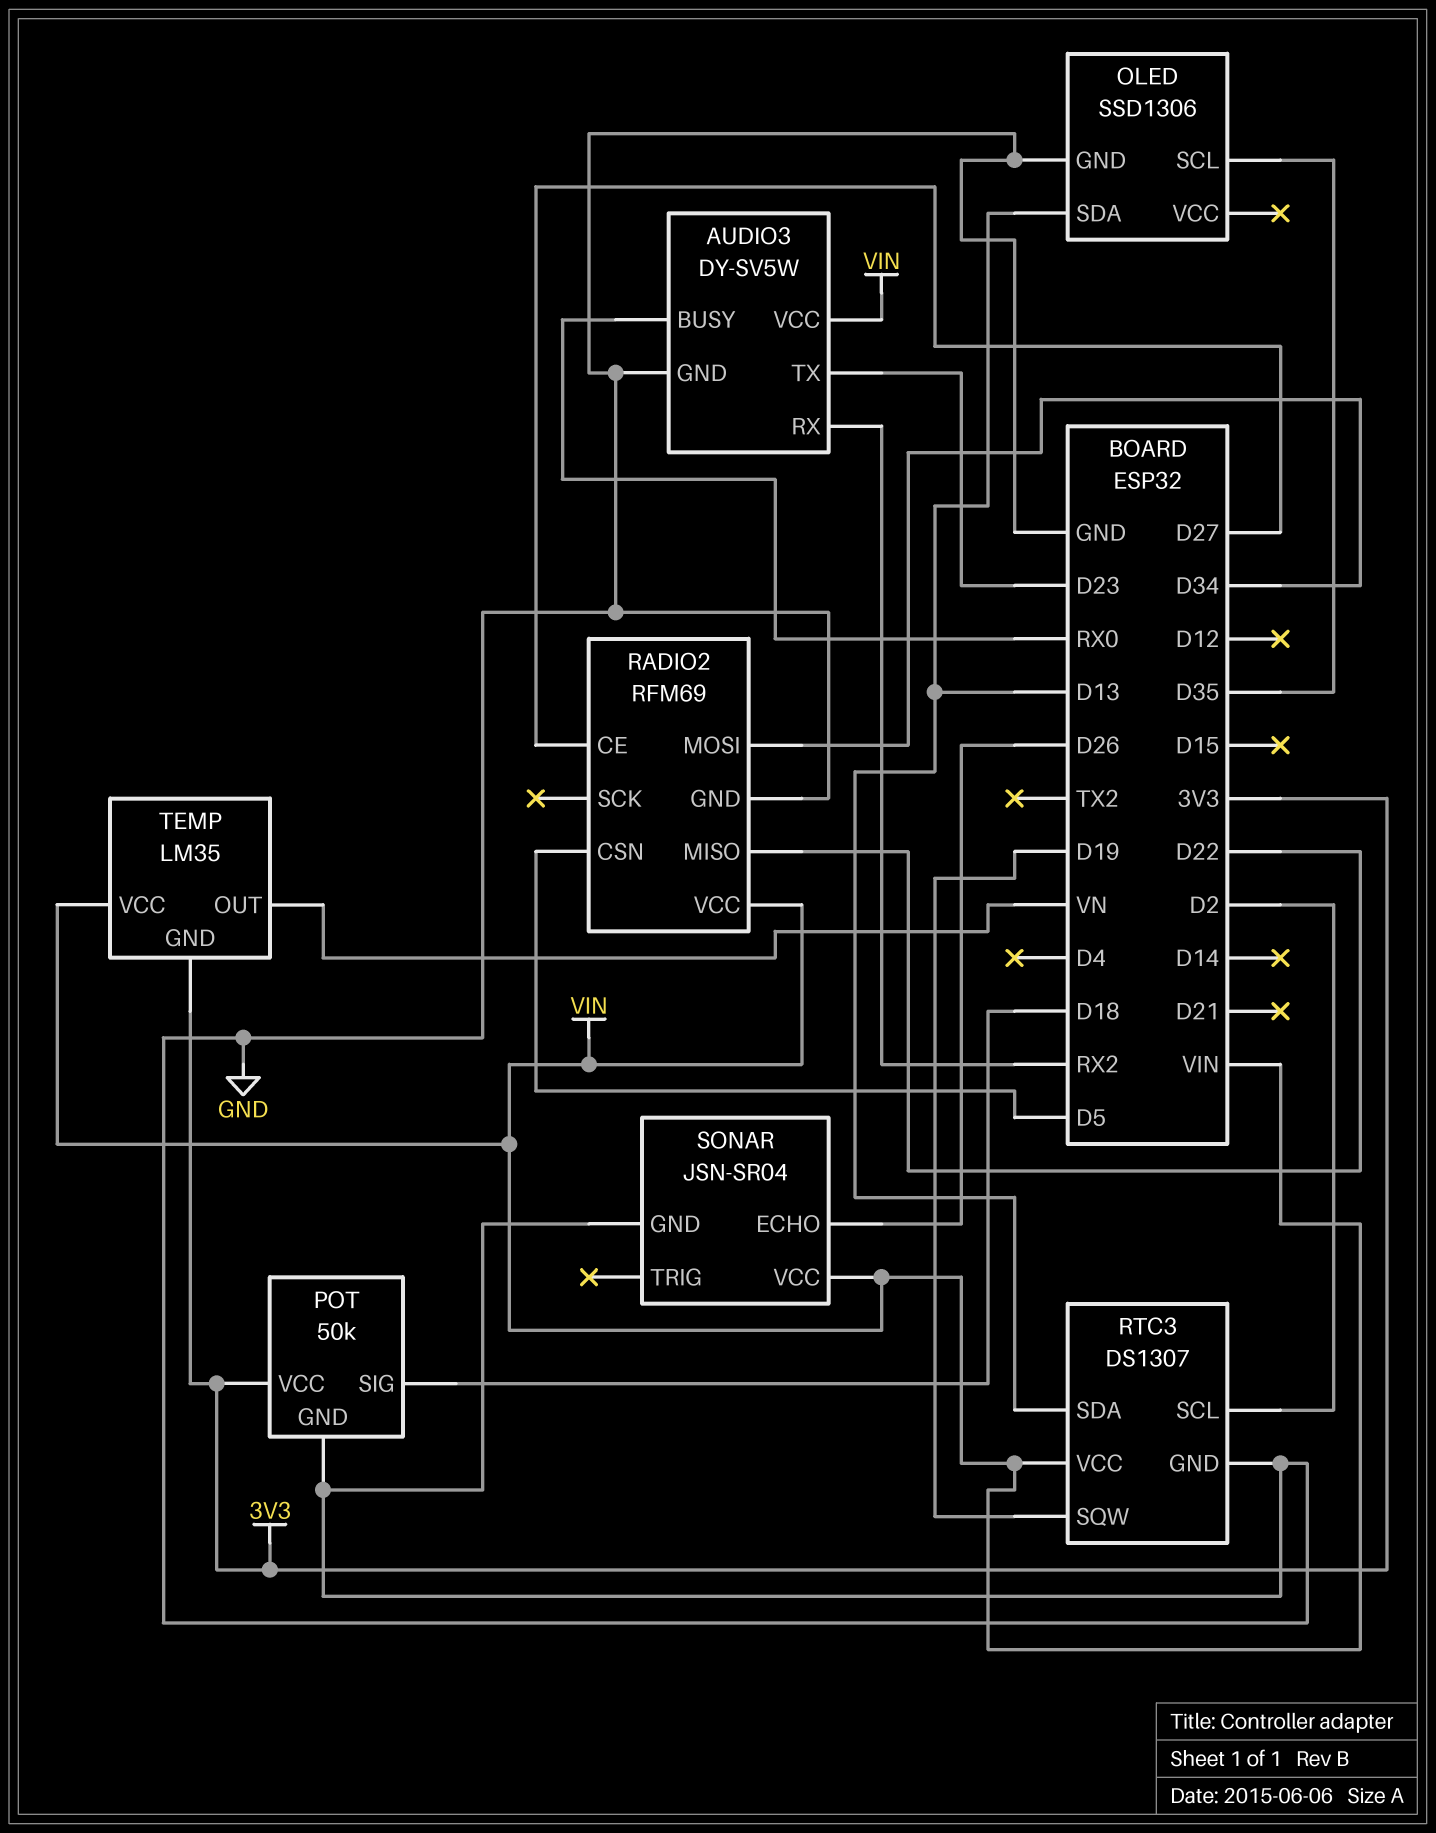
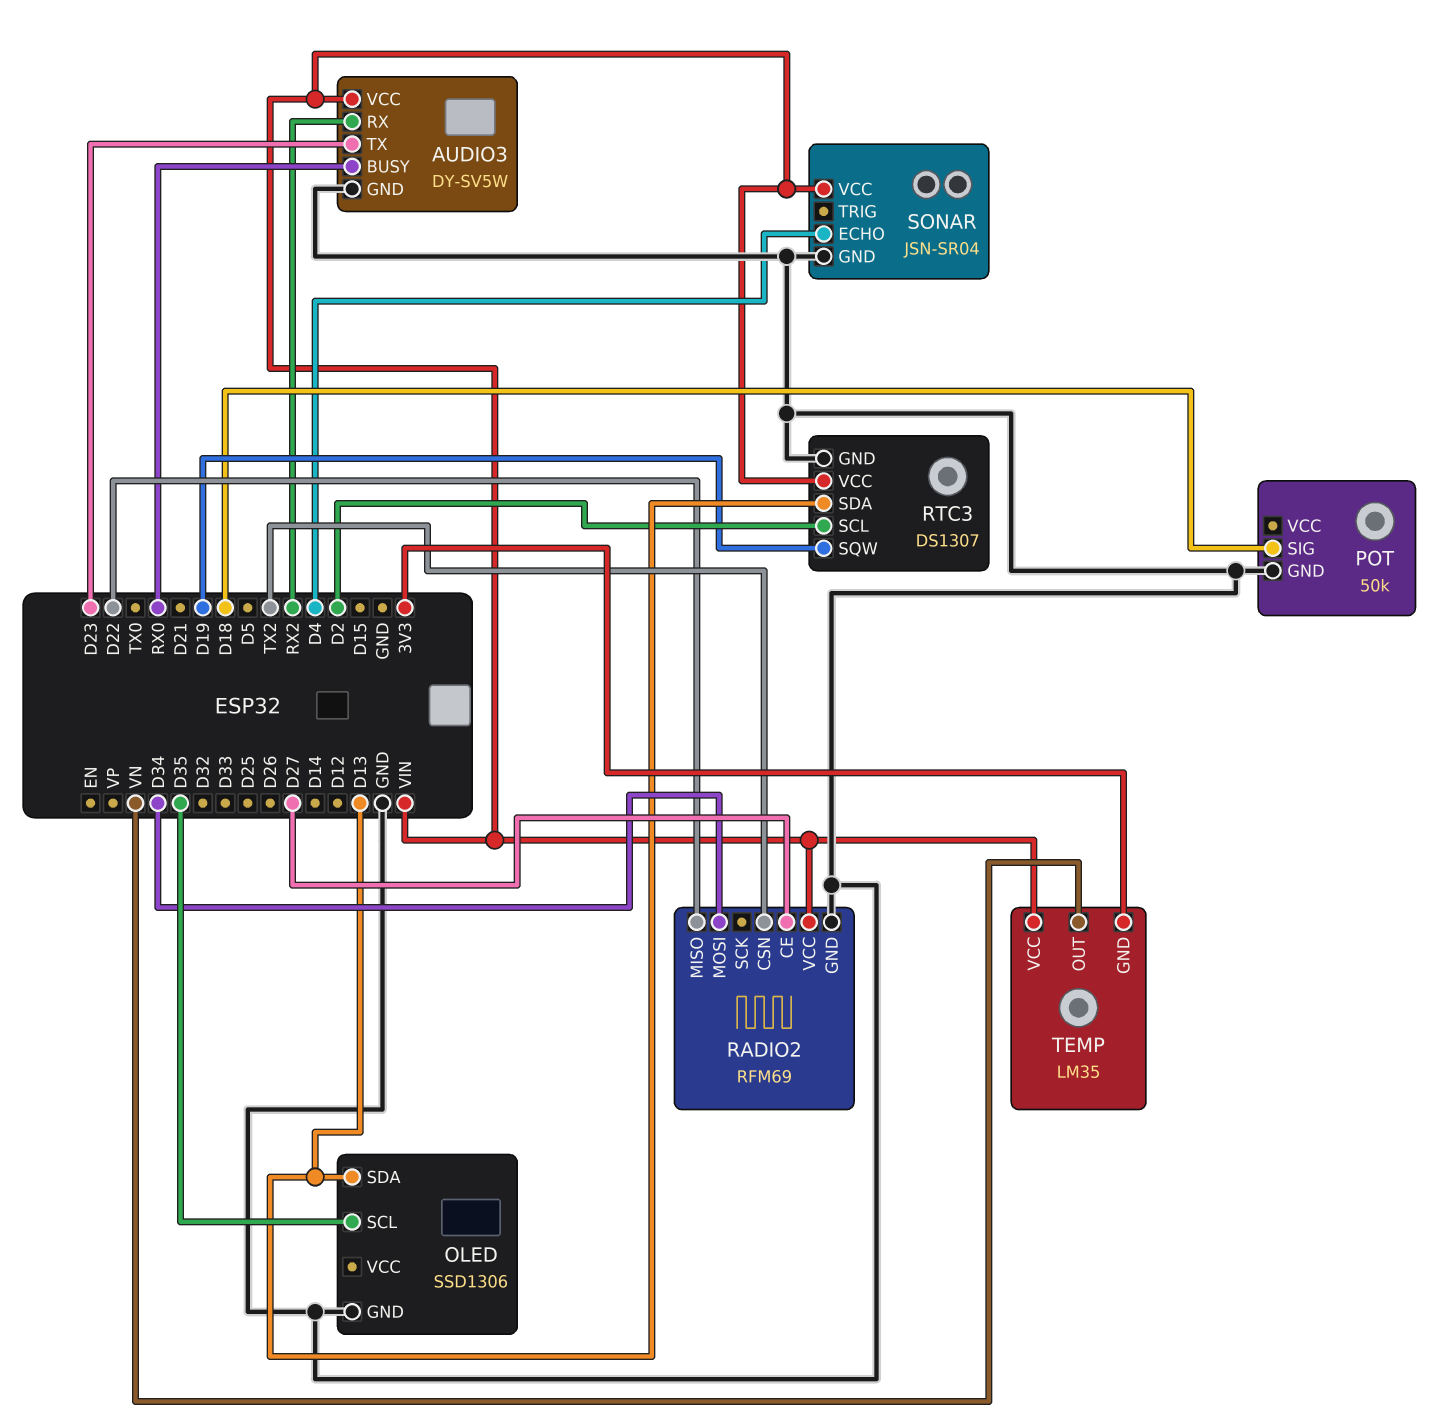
POT pin VCC: 3V3 -> none
RADIO2 pin CSN: D5 -> TX2
SONAR pin ECHO: D26 -> D4

